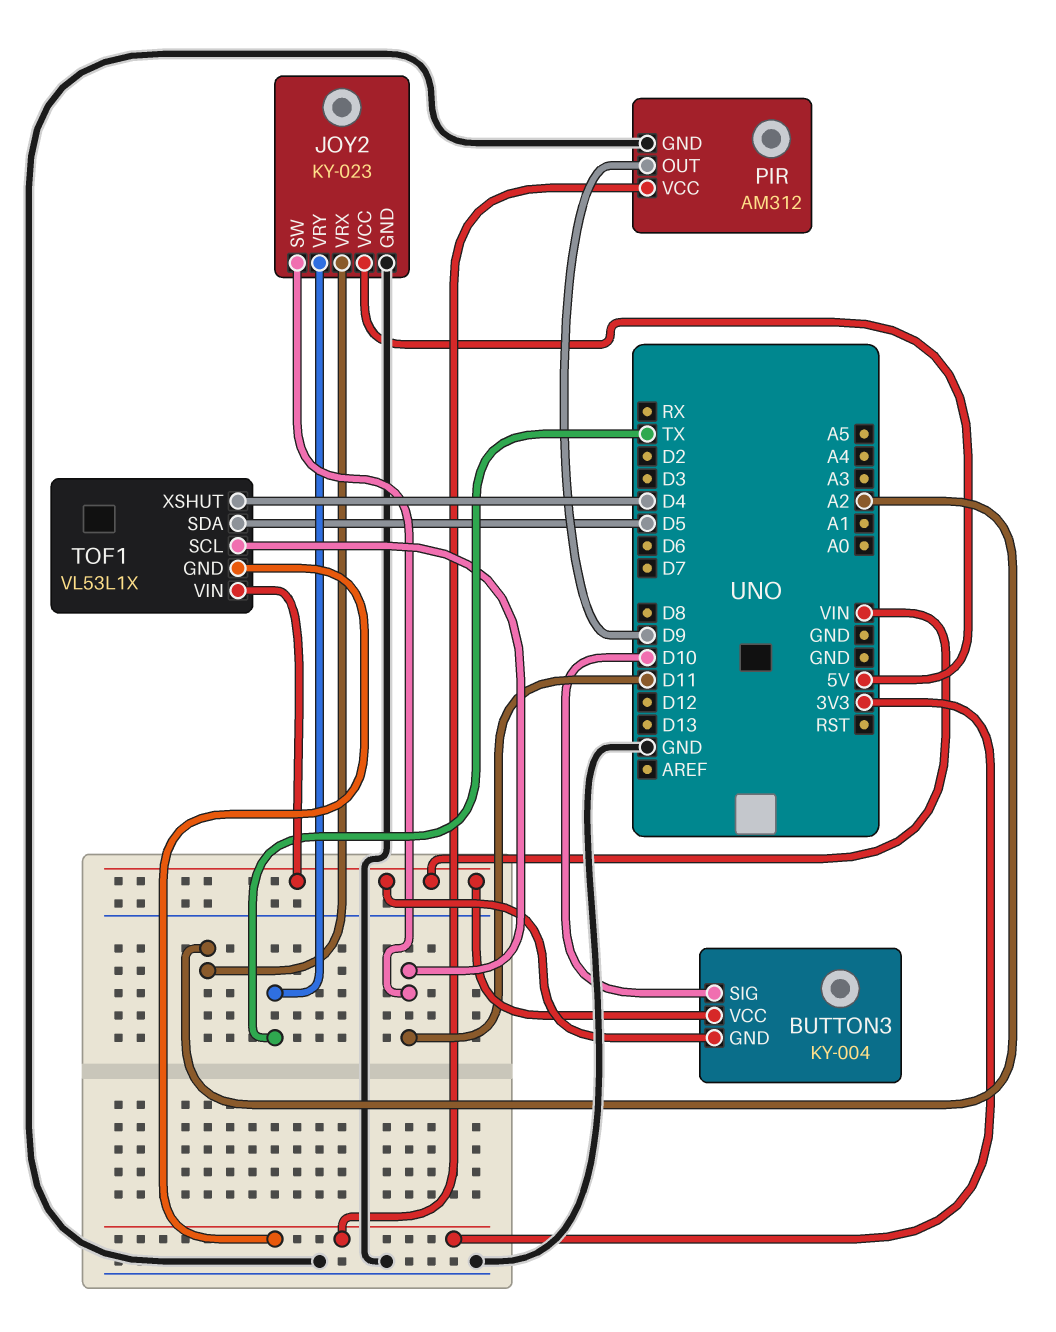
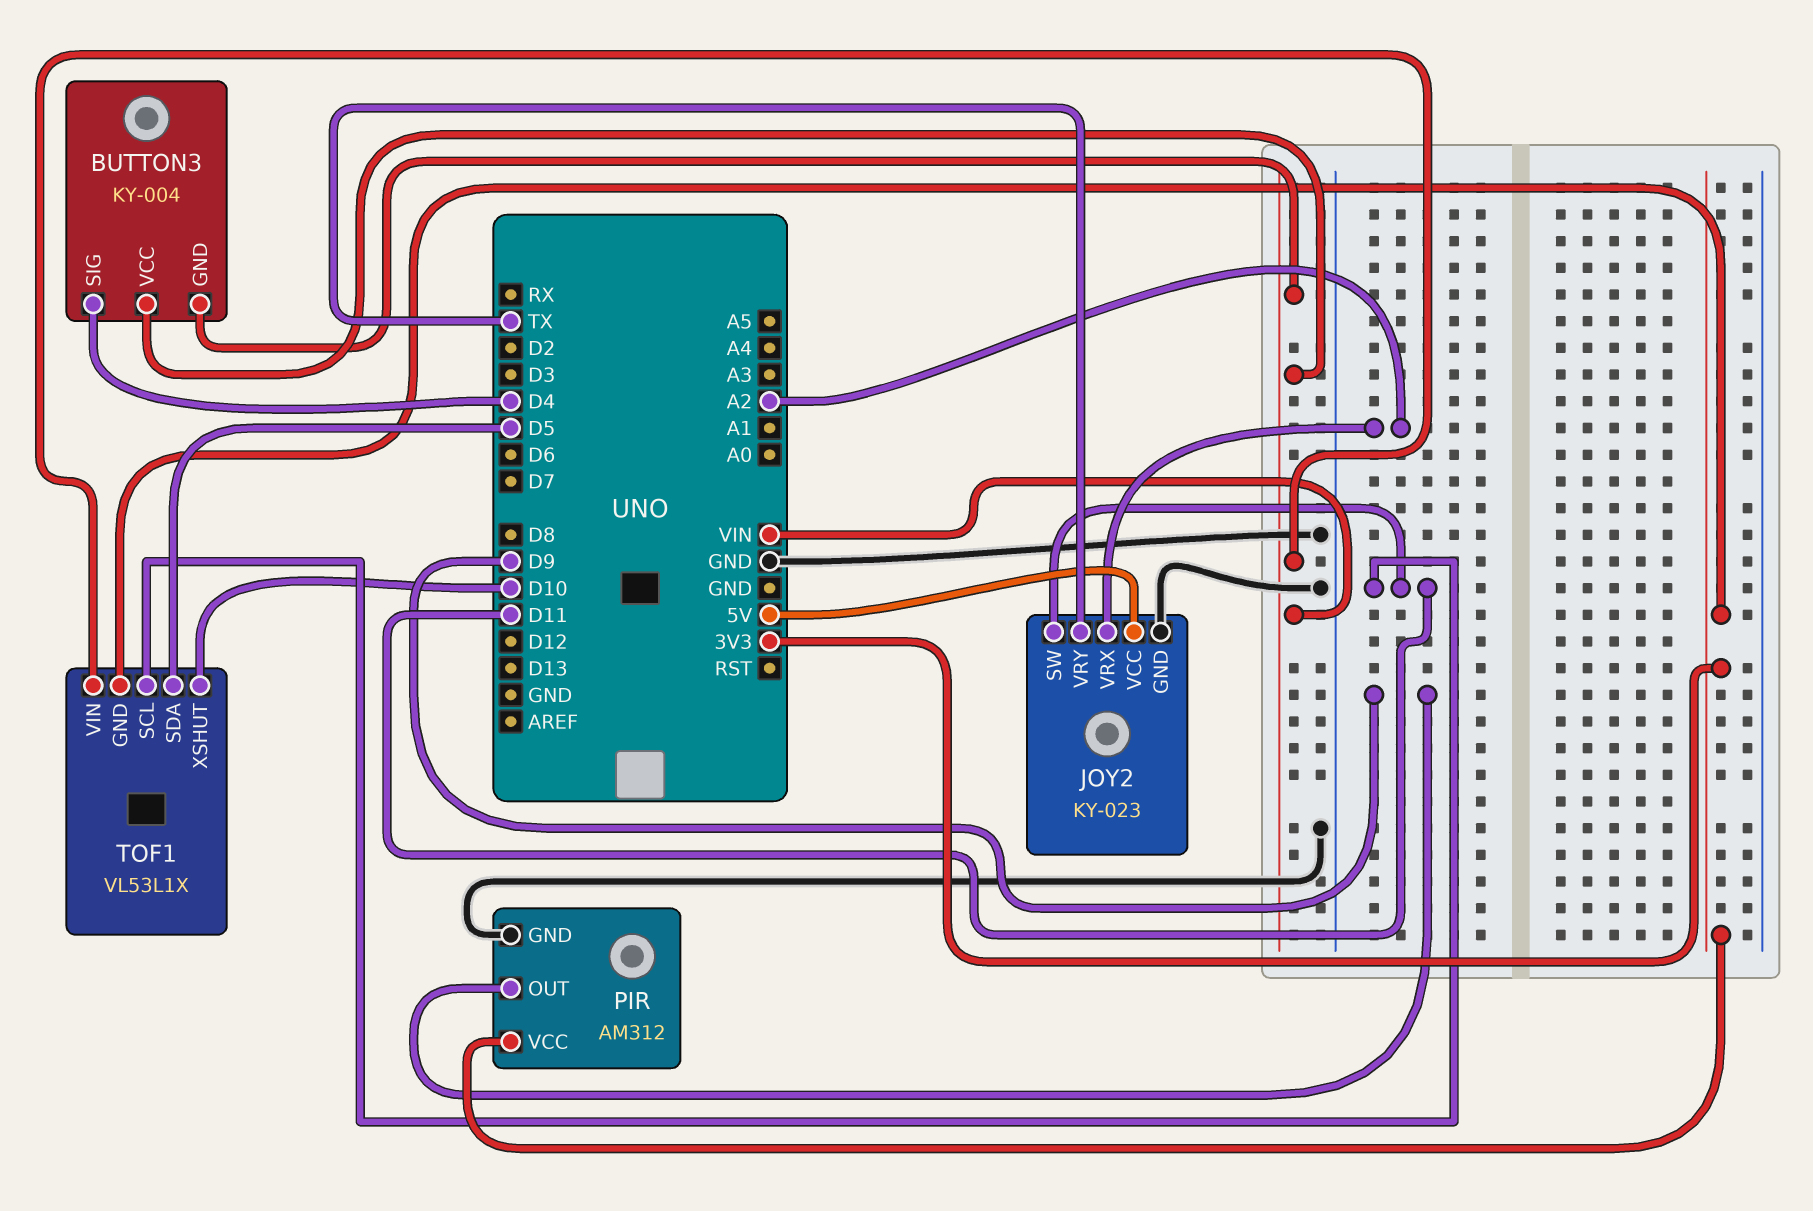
BUTTON3 pin SIG: D10 -> D4
TOF1 pin XSHUT: D4 -> D10

